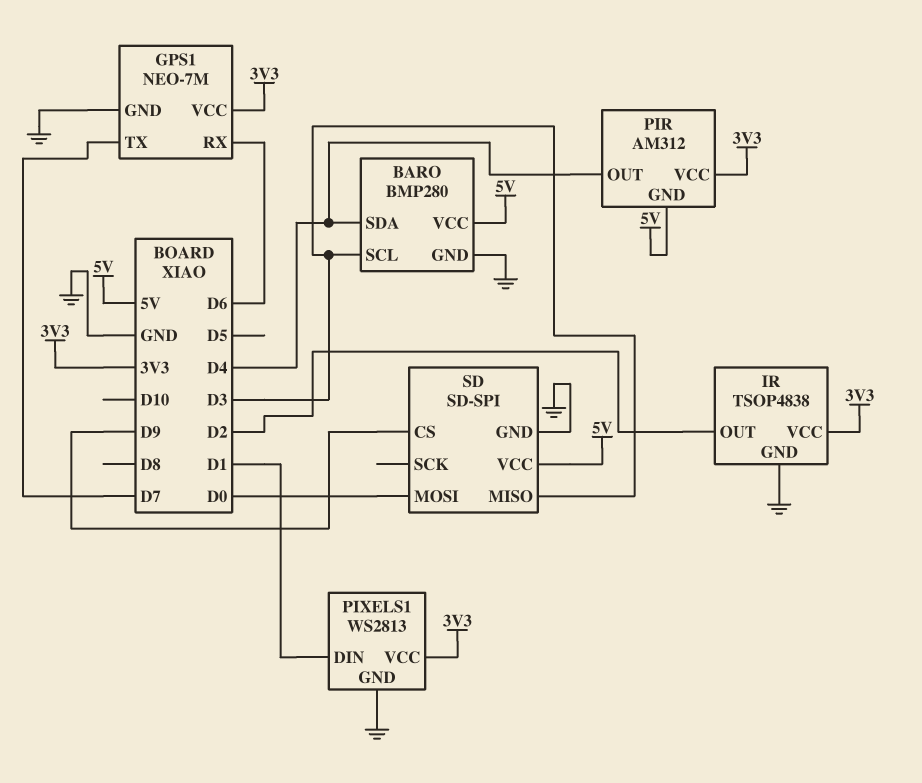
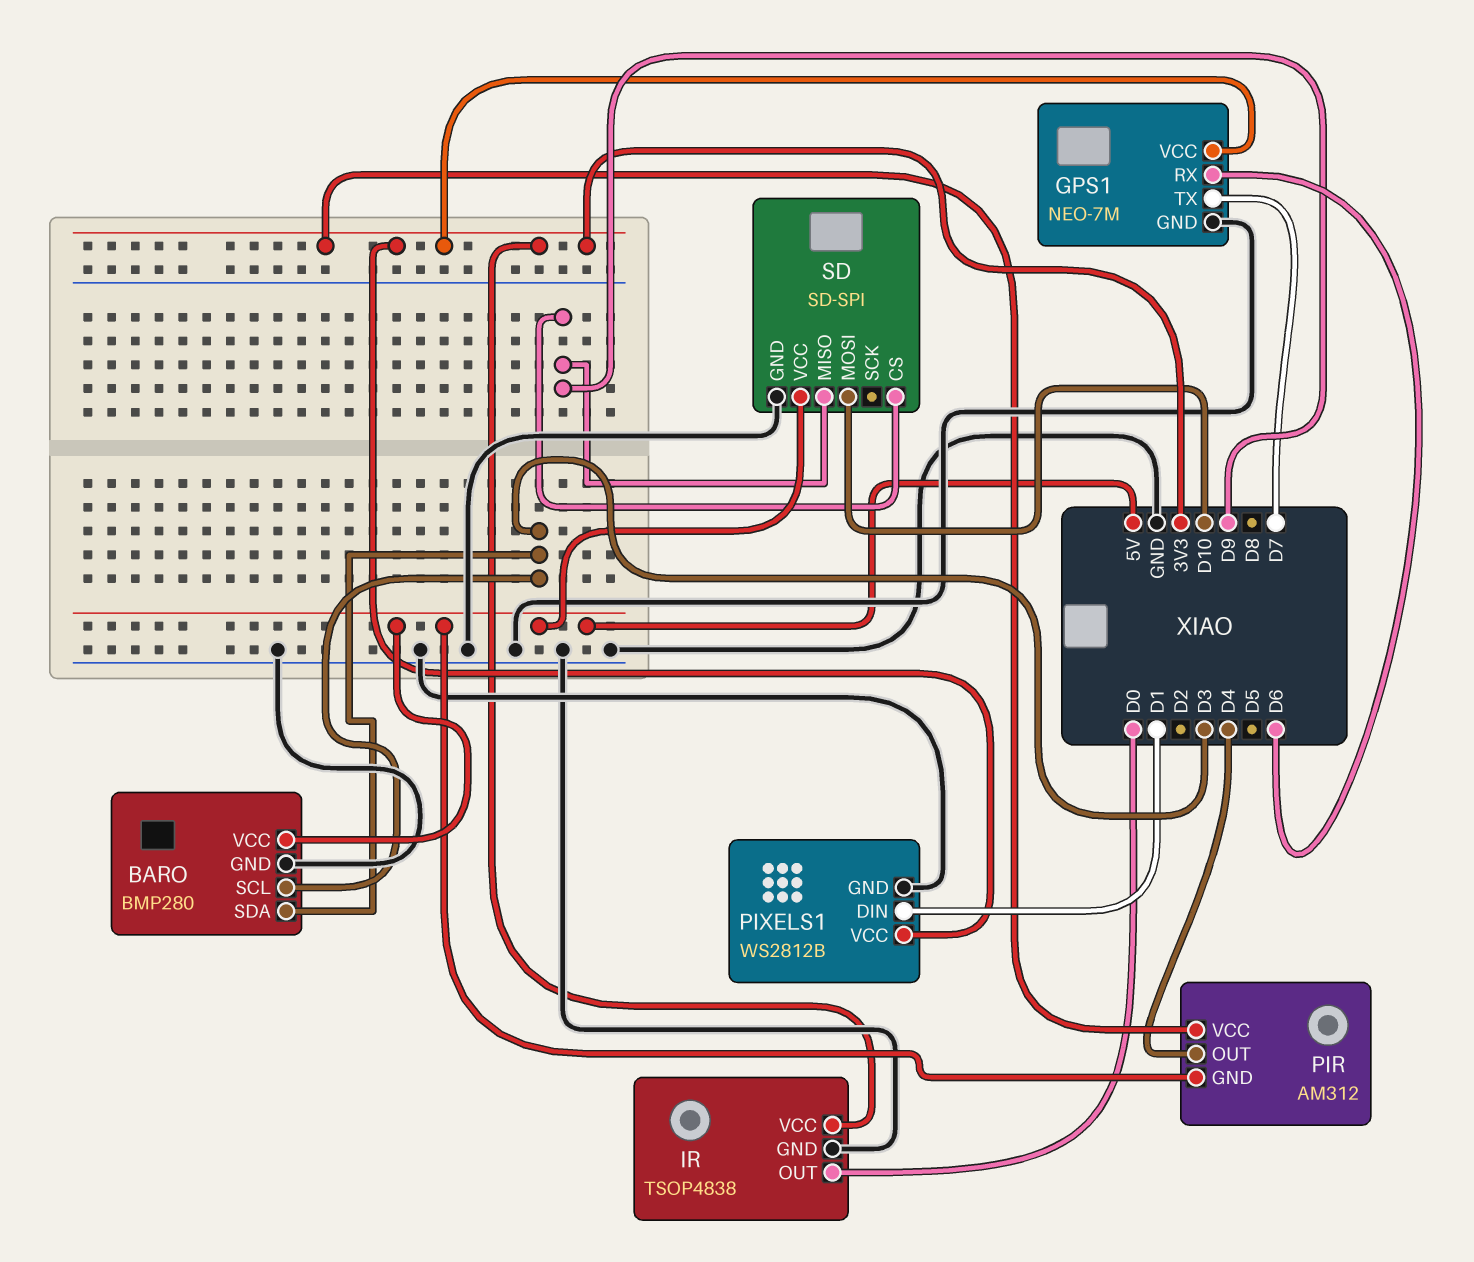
BARO pin SDA: D4 -> D3
IR pin OUT: D2 -> D0
PIXELS1: WS2813 -> WS2812B
SD pin MISO: D3 -> D9
SD pin MOSI: D0 -> D10

